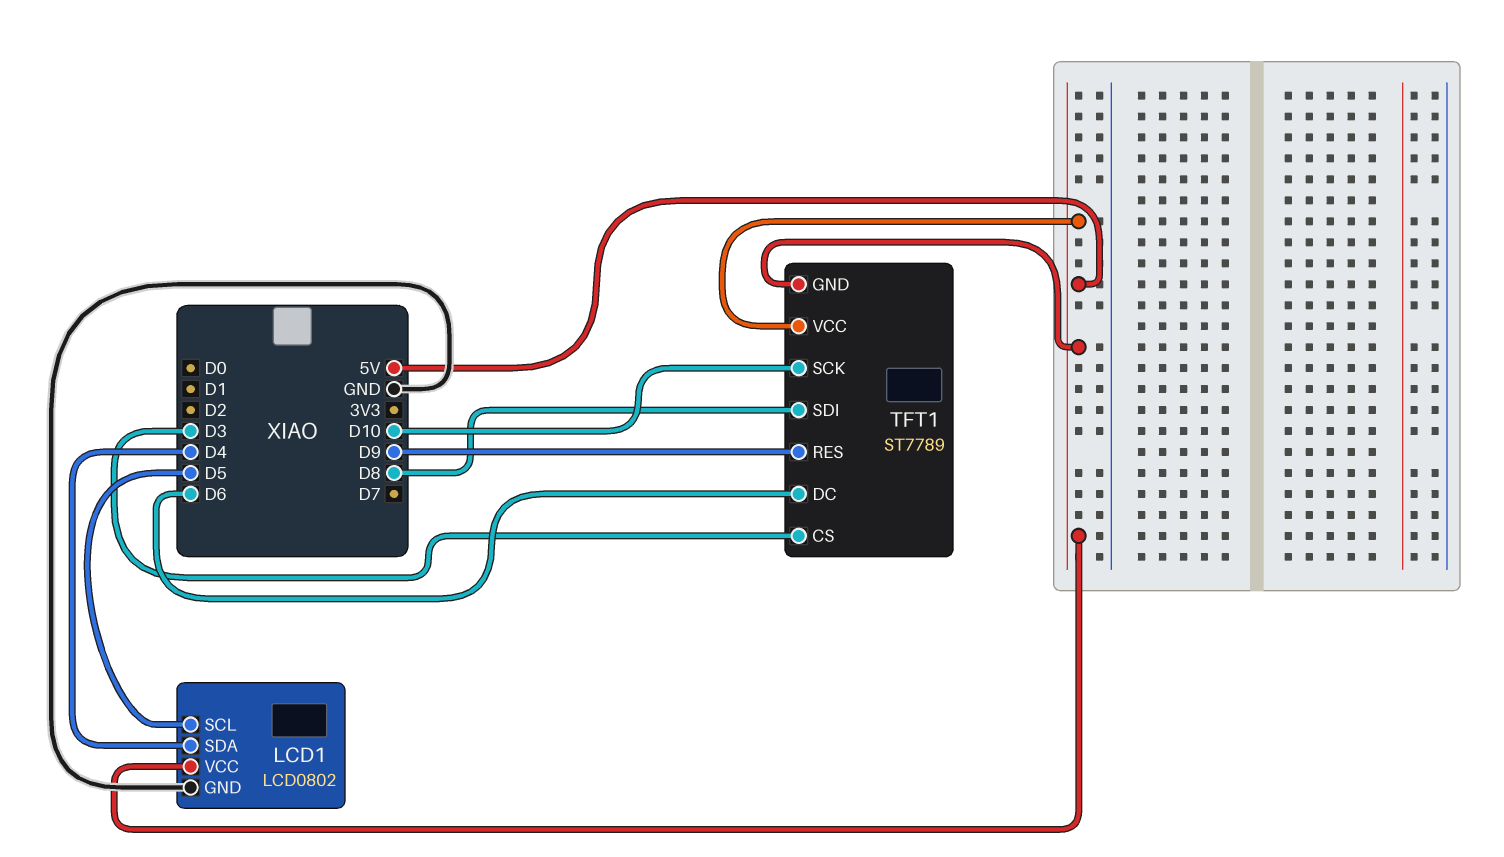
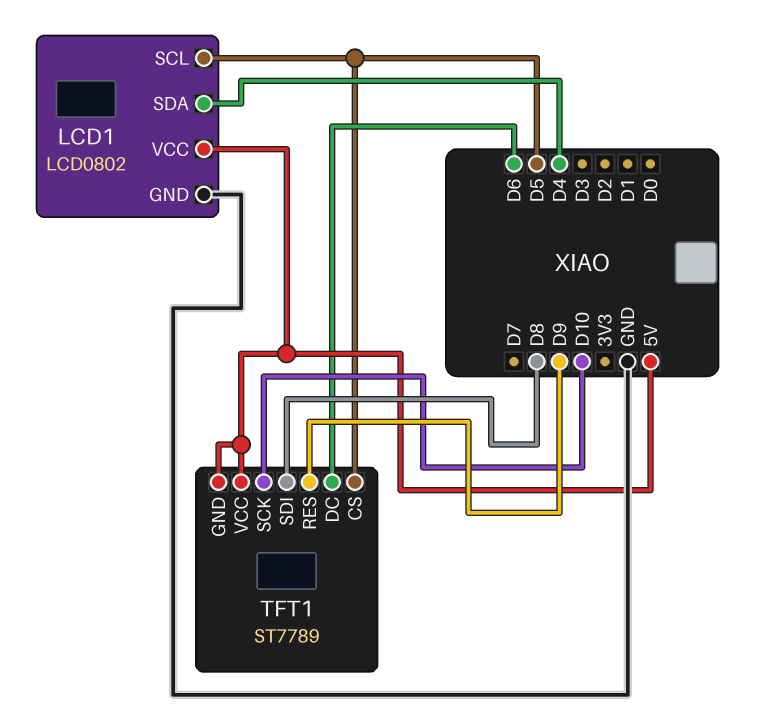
TFT1 pin CS: D3 -> D5

